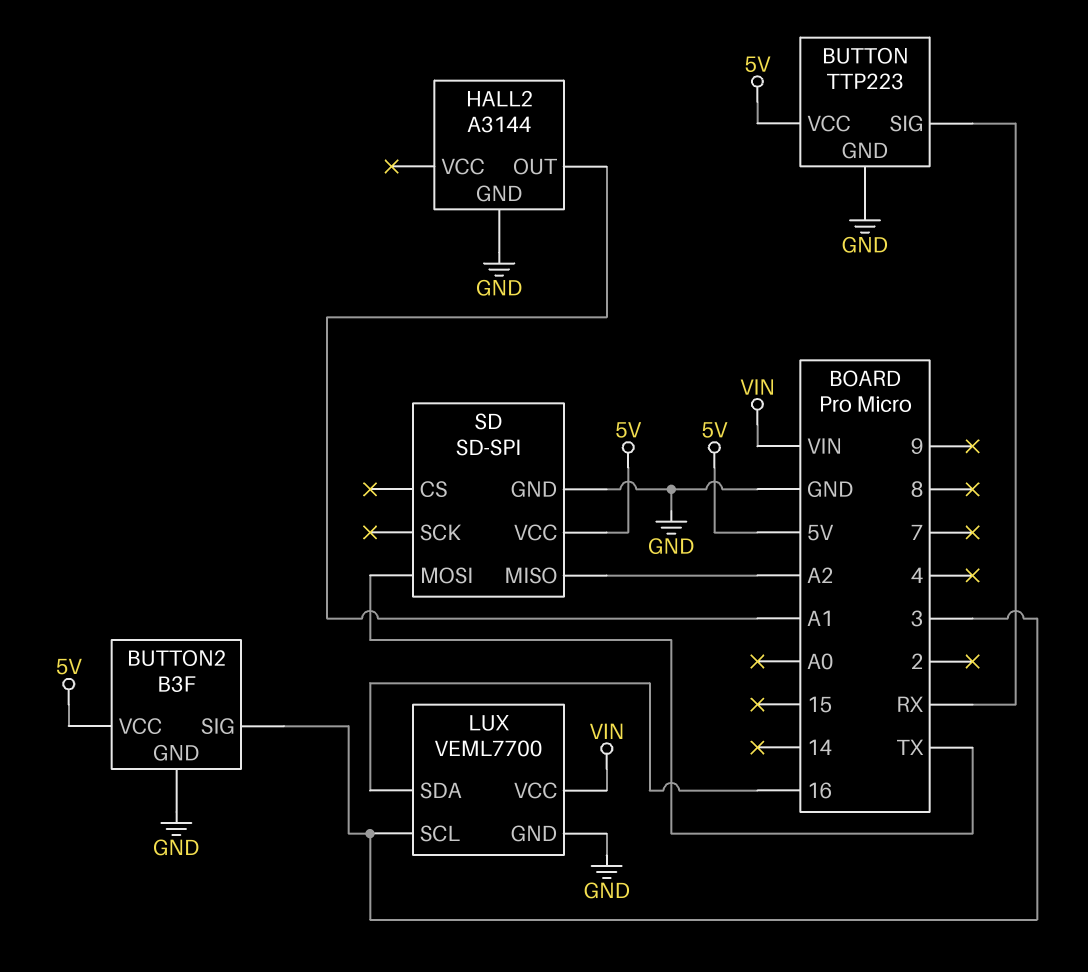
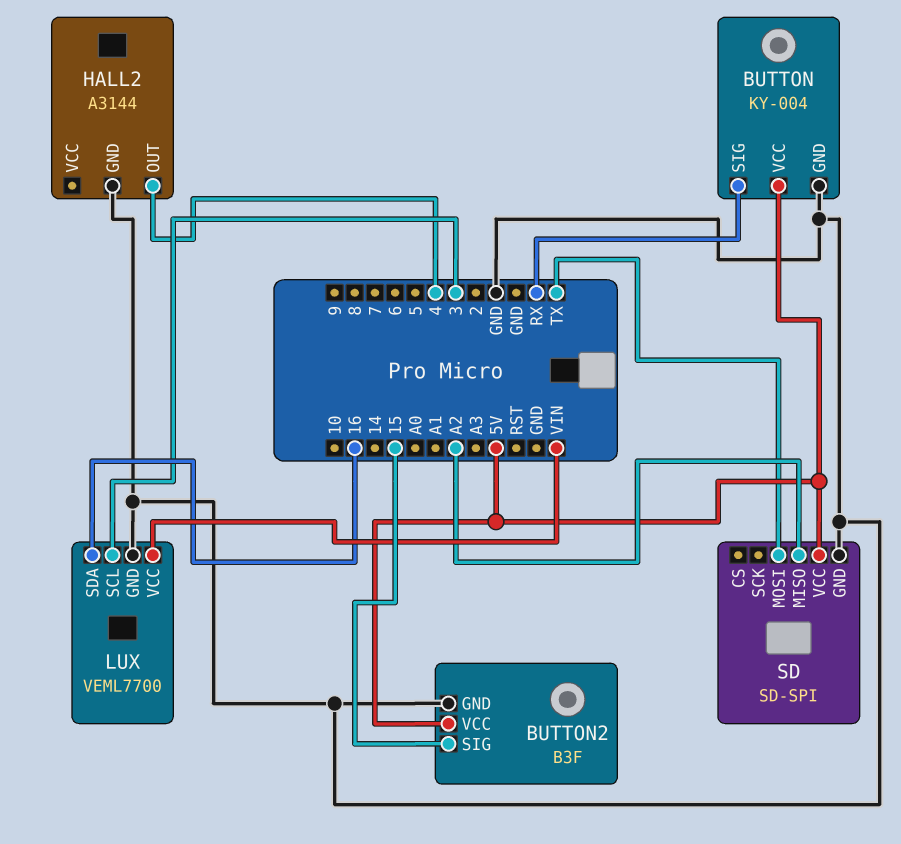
BUTTON: TTP223 -> KY-004
BUTTON2 pin SIG: 3 -> 15
HALL2 pin OUT: A1 -> 4

